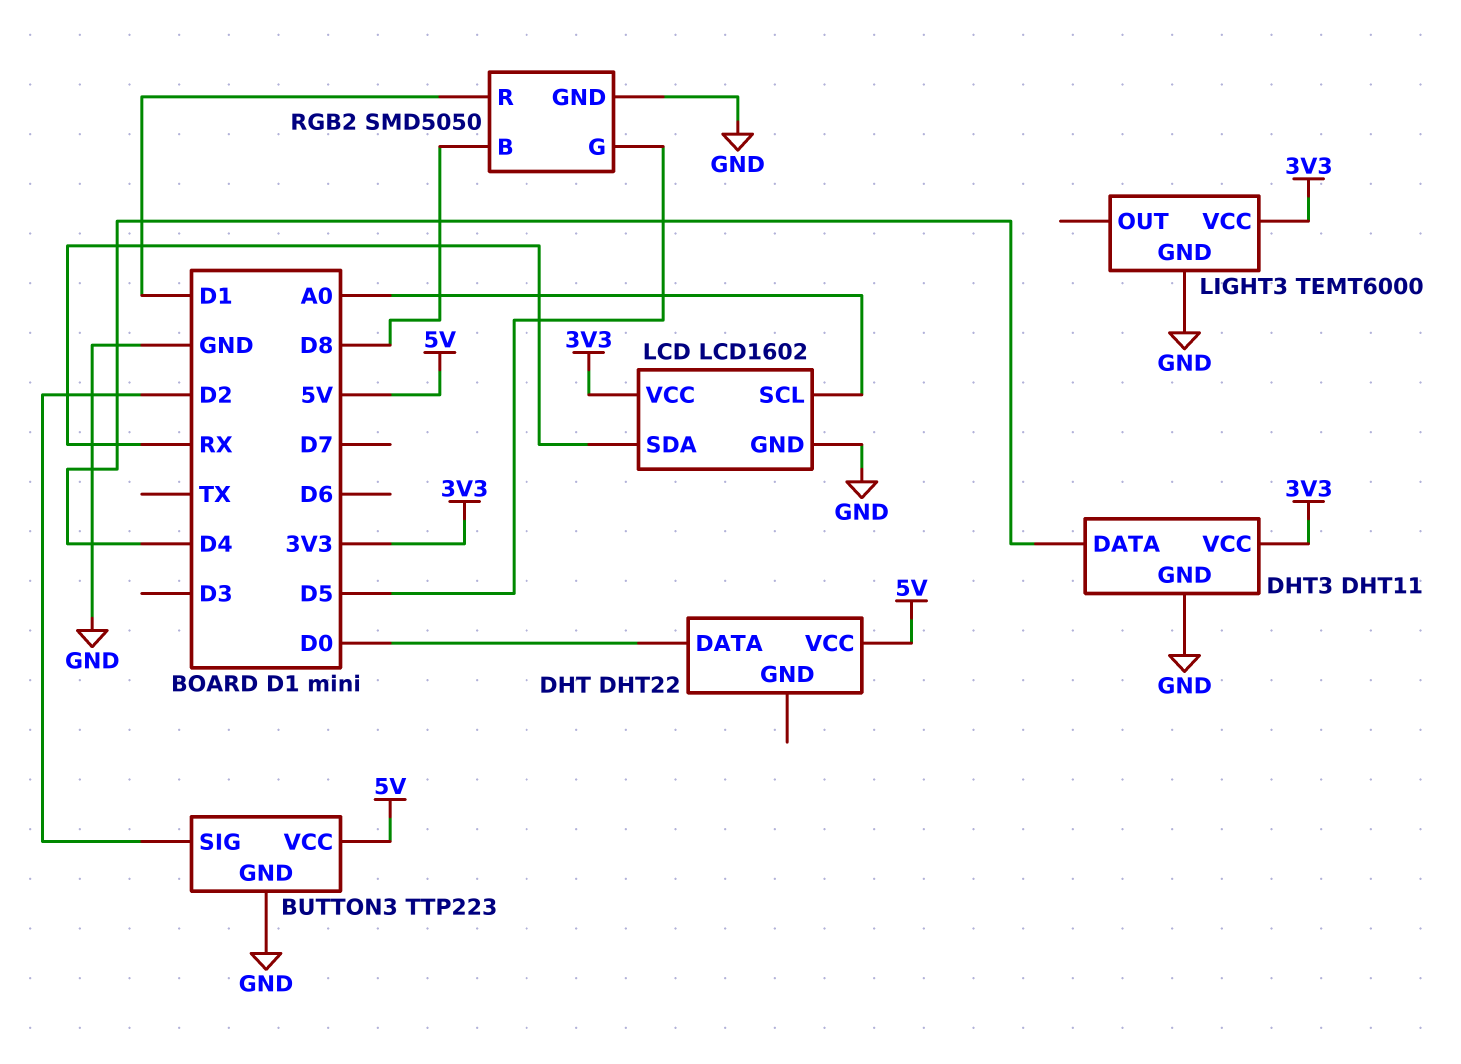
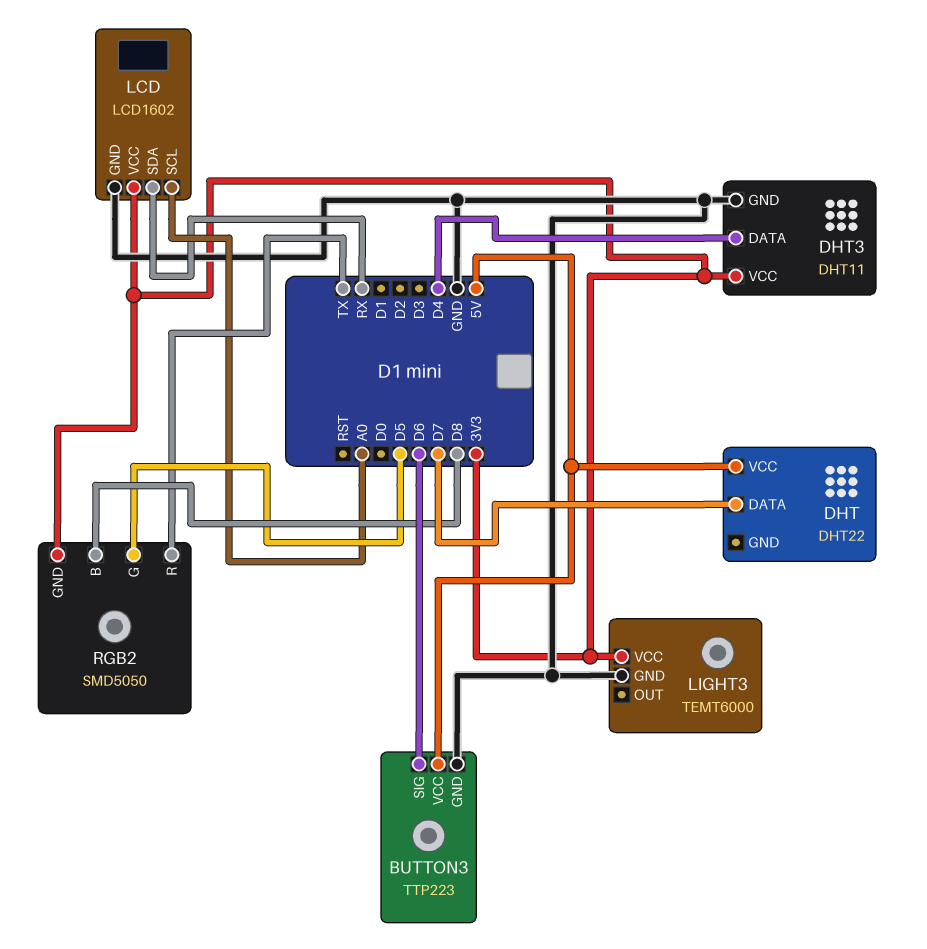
BUTTON3 pin SIG: D2 -> D6
DHT pin DATA: D0 -> D7
RGB2 pin GND: GND -> 3V3
RGB2 pin R: D1 -> TX

